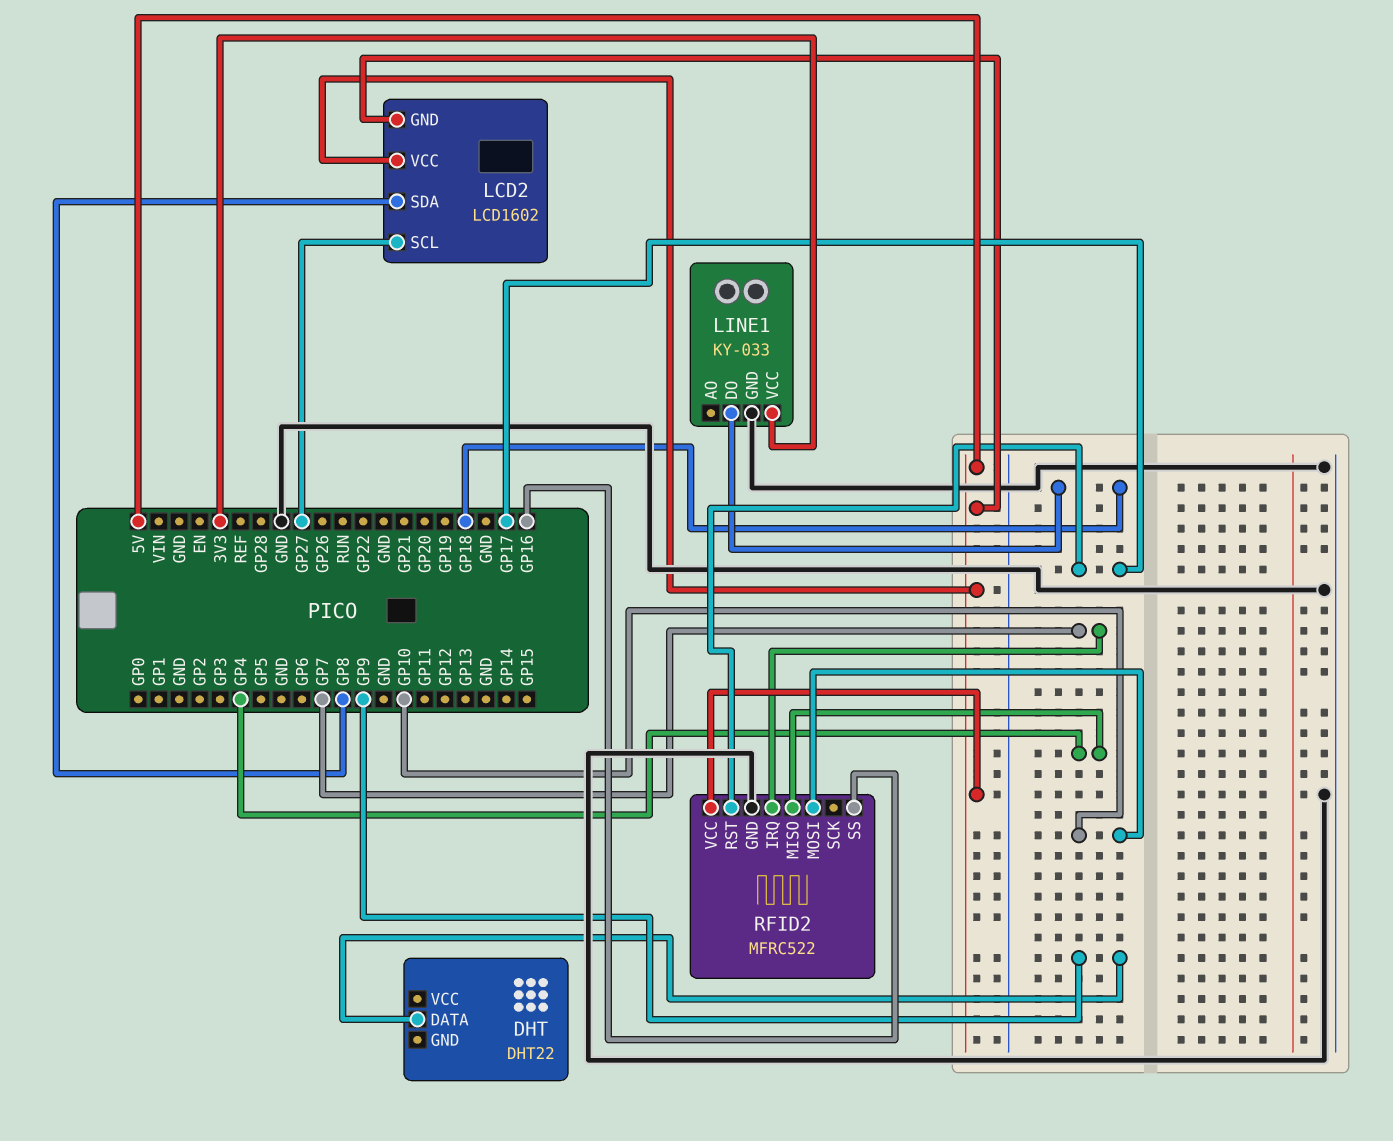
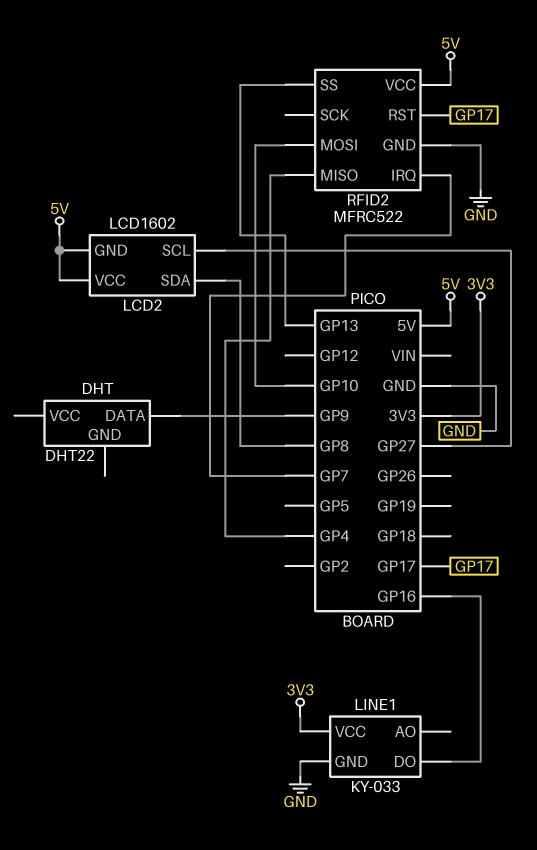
LINE1 pin DO: GP18 -> GP16
RFID2 pin SS: GP16 -> GP13

